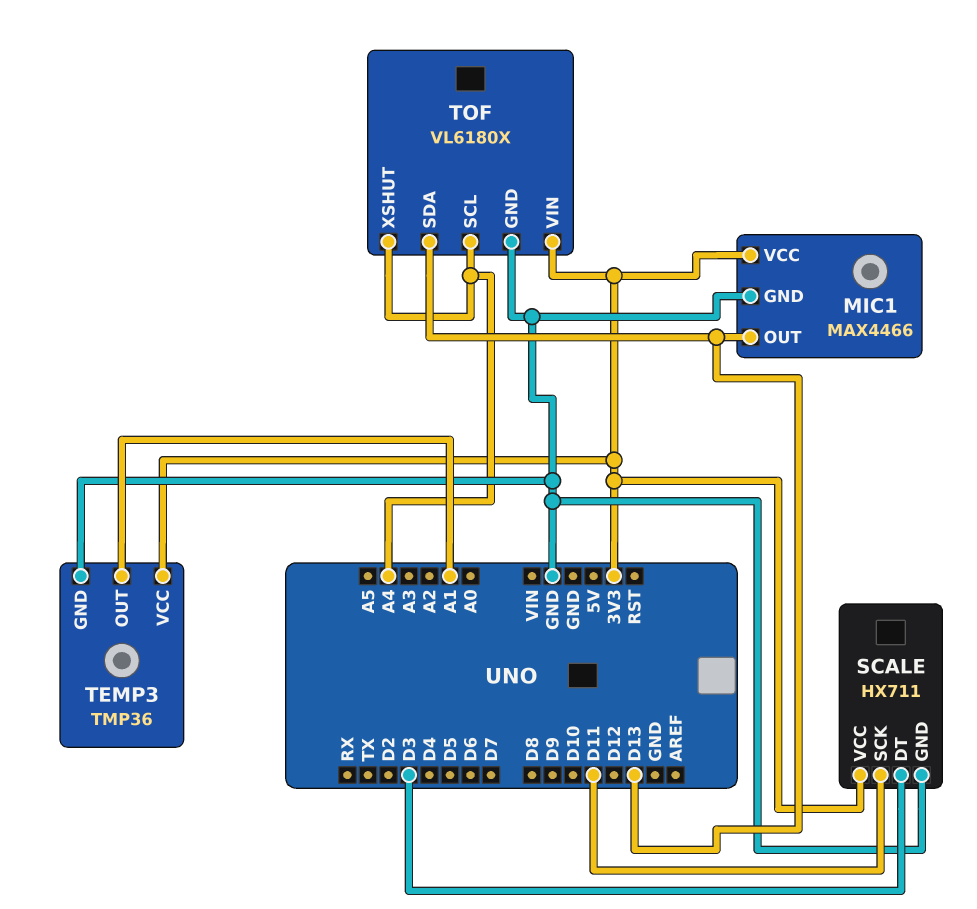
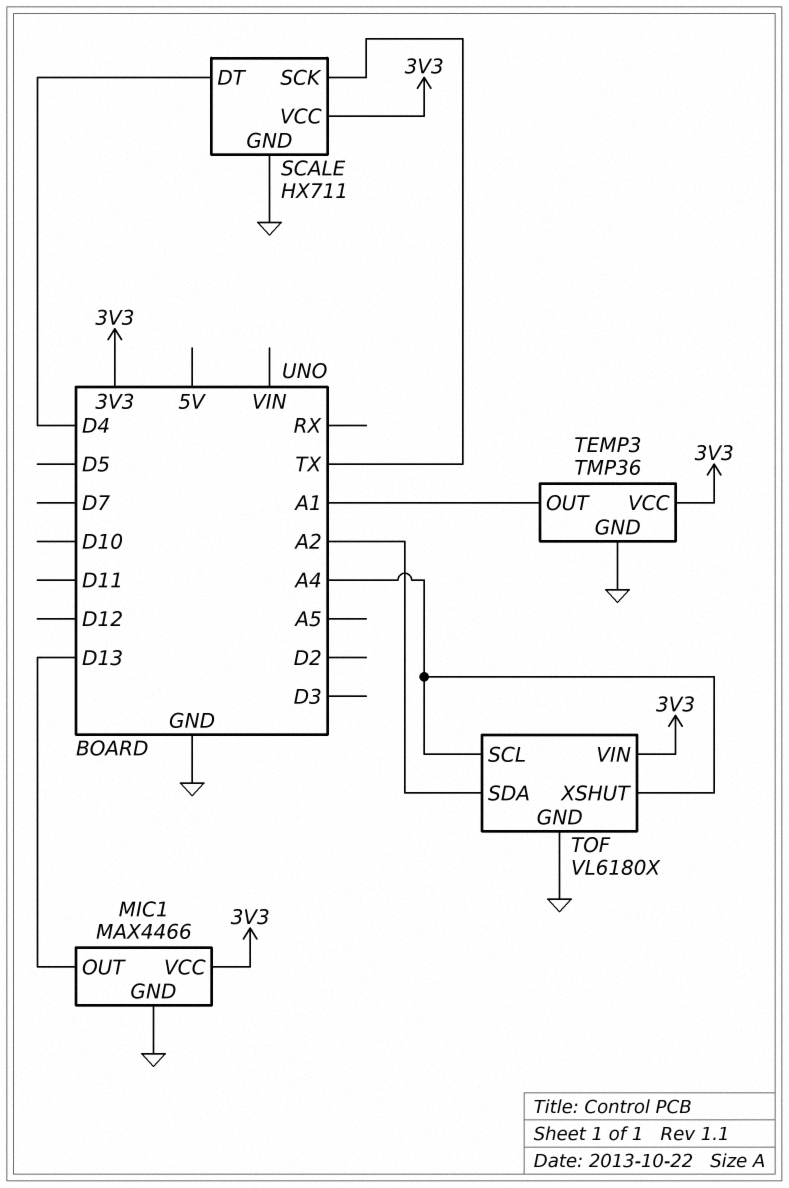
SCALE pin DT: D3 -> D4
SCALE pin SCK: D11 -> TX
TOF pin SDA: D13 -> A2

